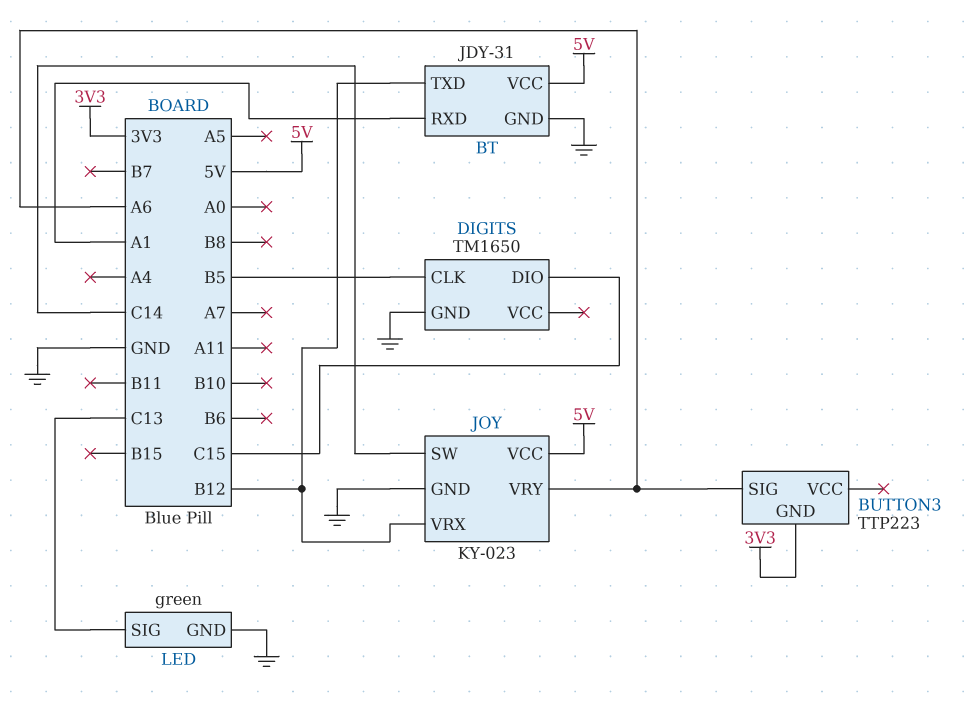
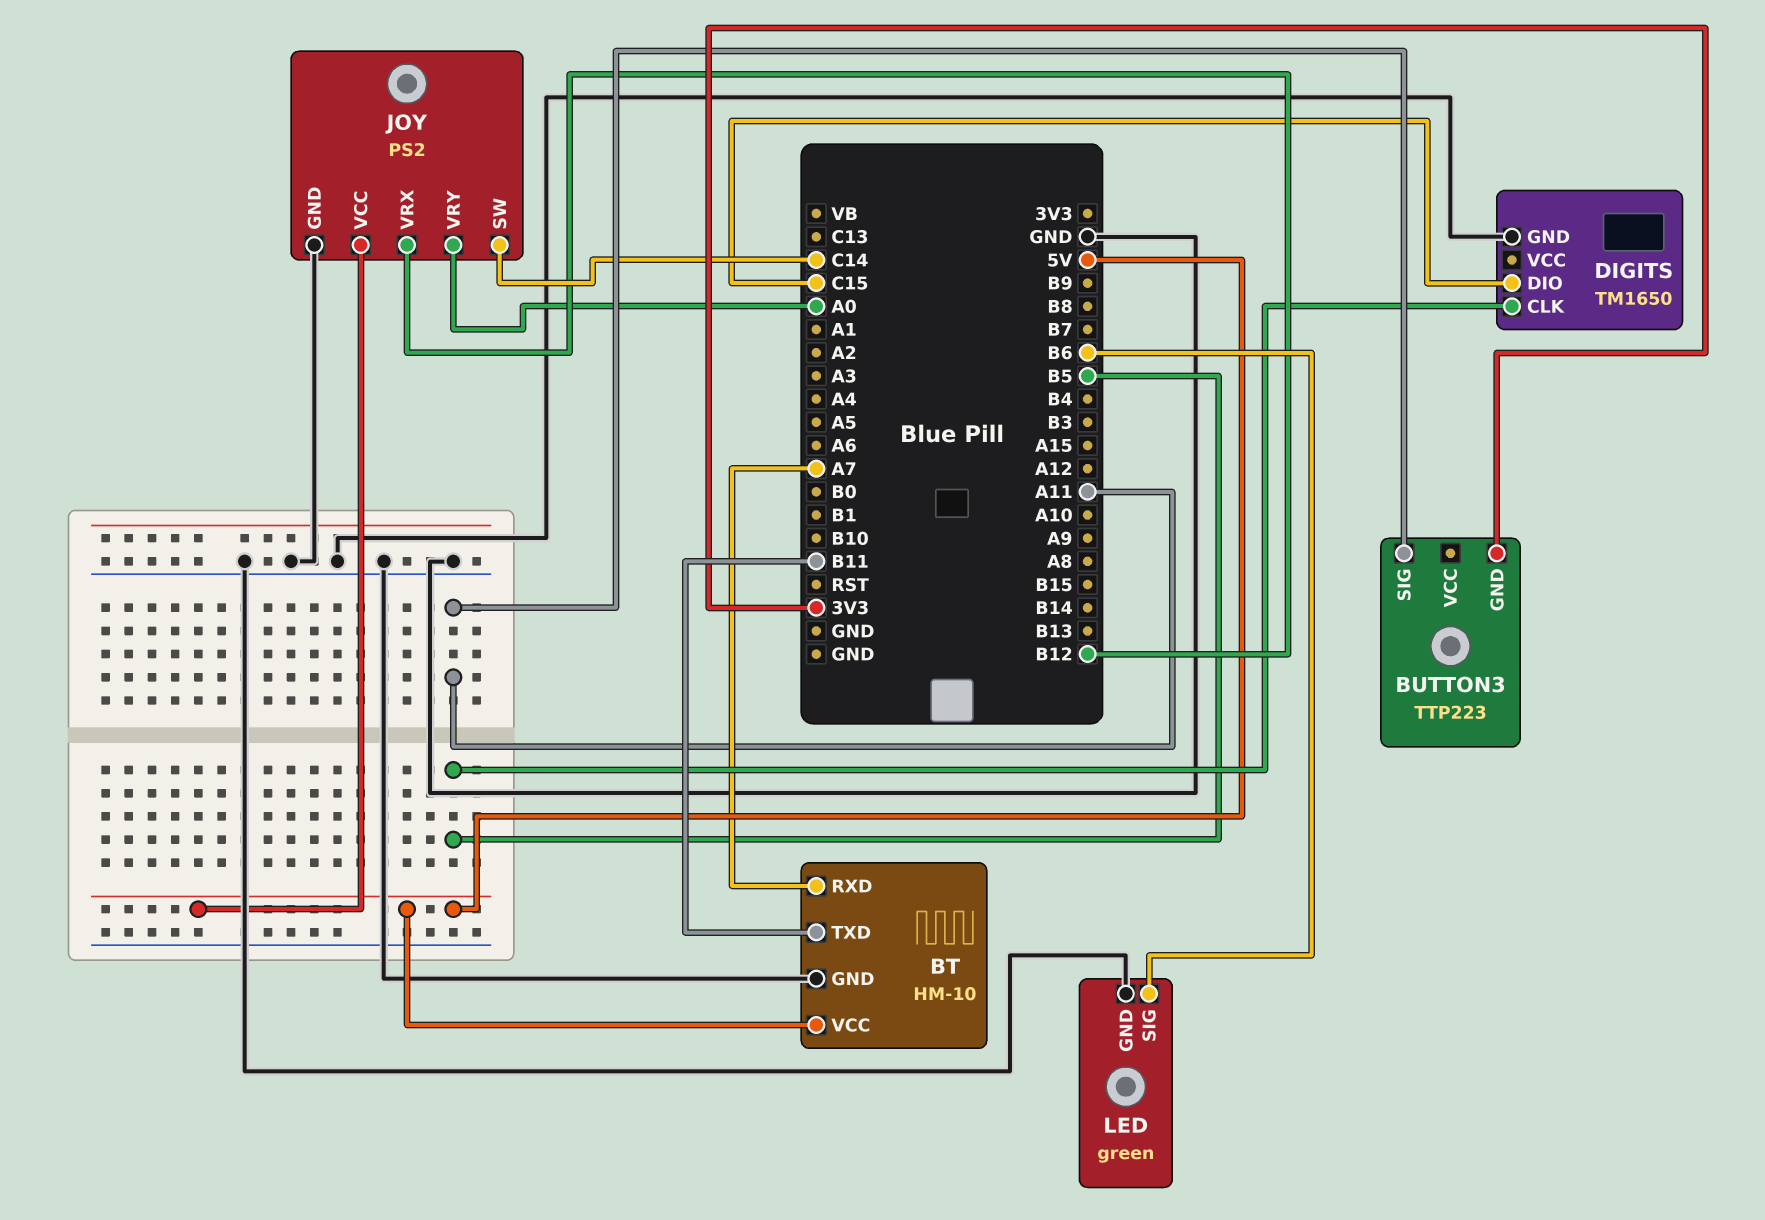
BT: JDY-31 -> HM-10
BT pin RXD: A1 -> A7
BT pin TXD: B12 -> B11
BUTTON3 pin SIG: A6 -> A11
JOY: KY-023 -> PS2
JOY pin VRY: A6 -> A0
LED pin SIG: C13 -> B6

